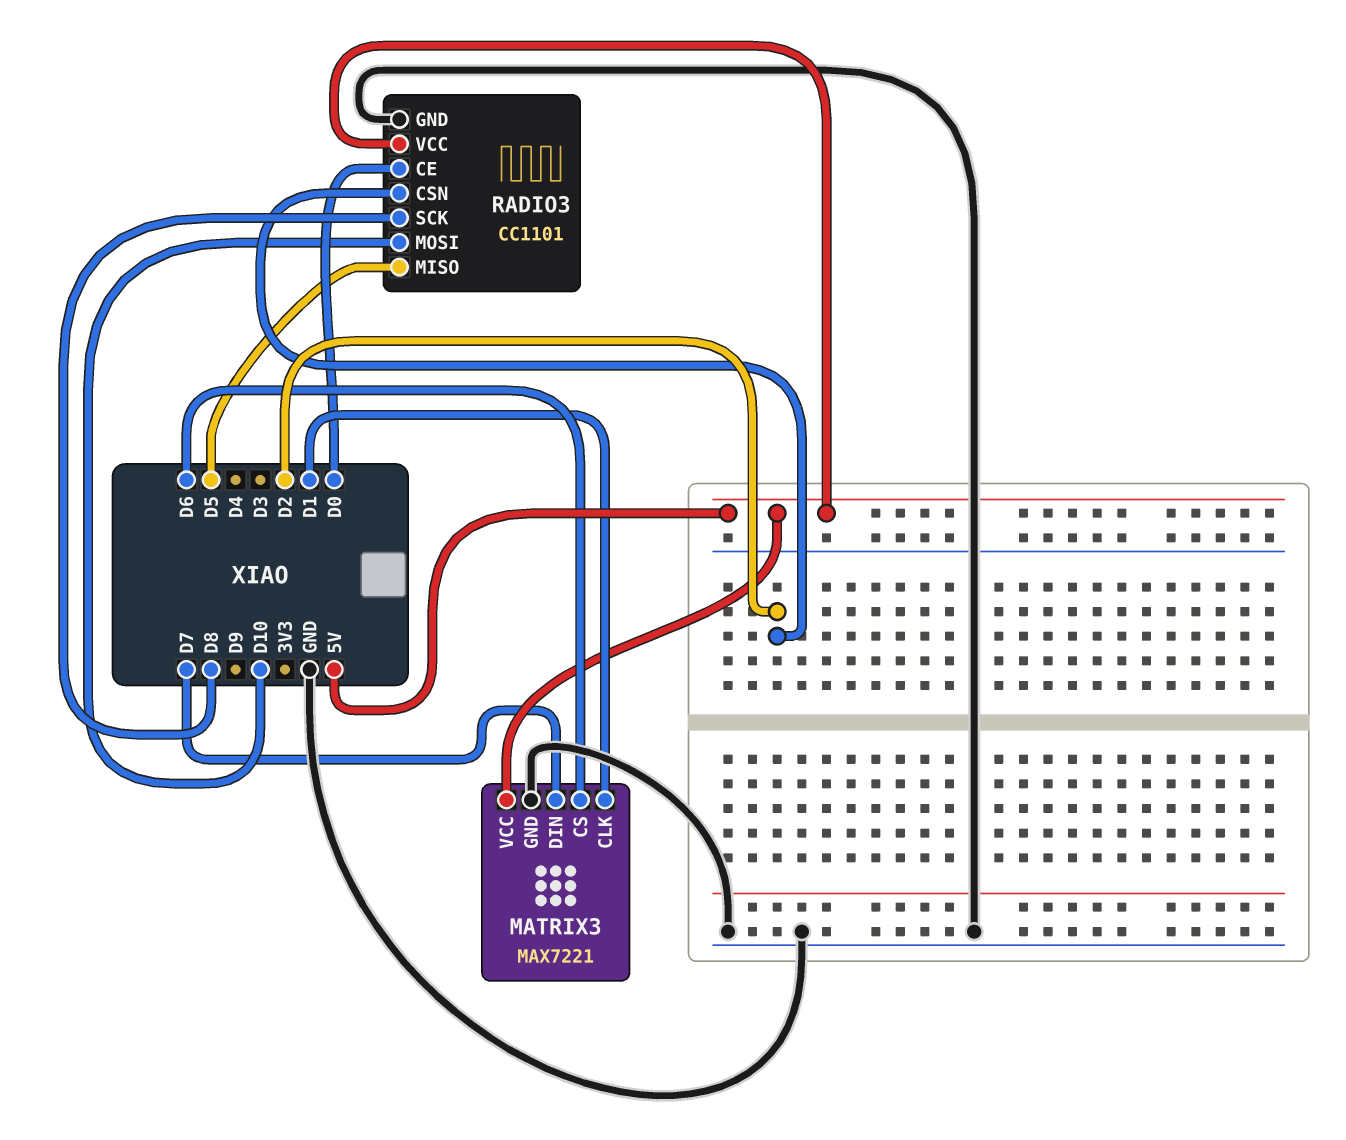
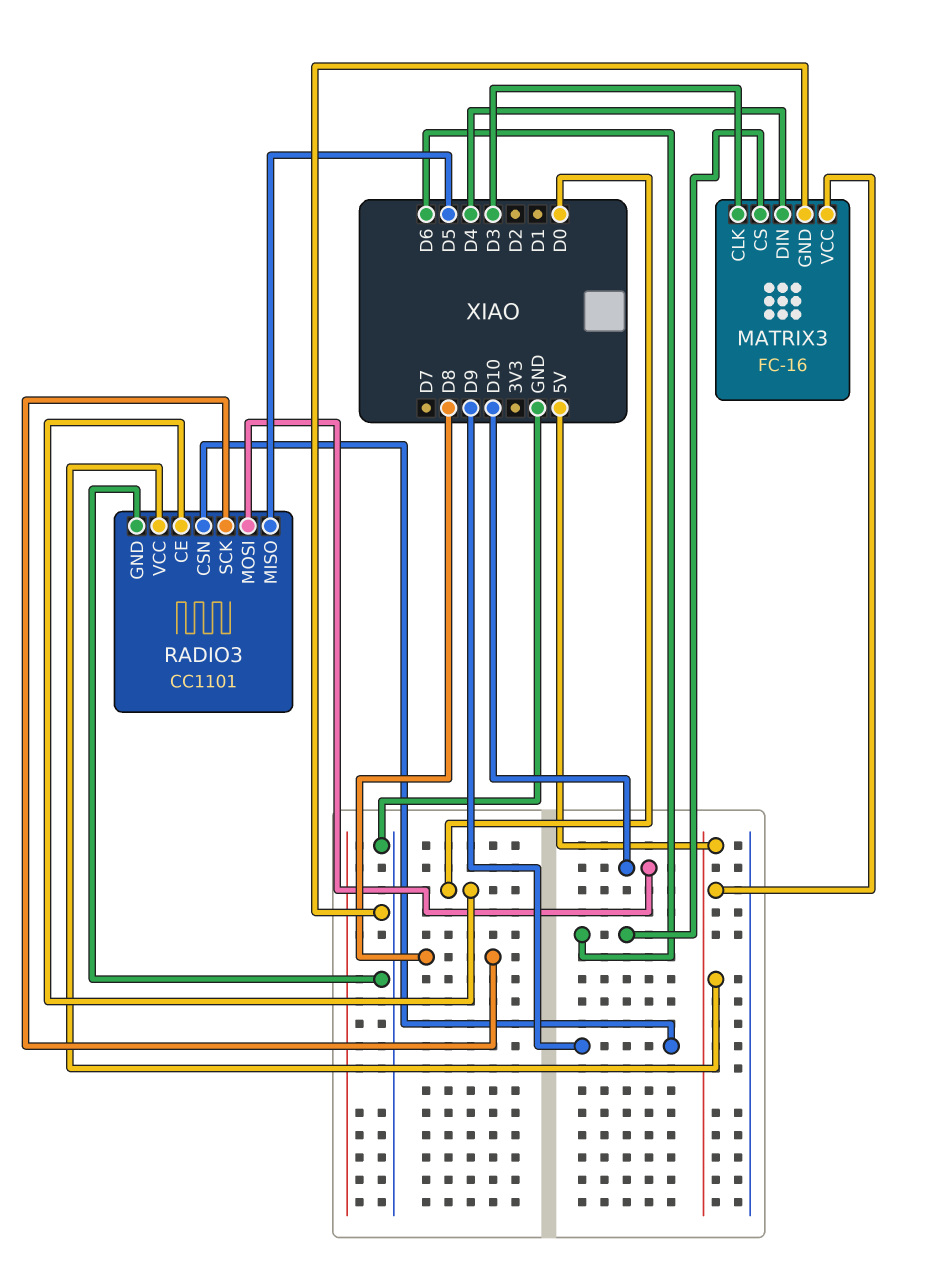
MATRIX3: MAX7221 -> FC-16
MATRIX3 pin CLK: D1 -> D3
MATRIX3 pin DIN: D7 -> D4
RADIO3 pin CSN: D2 -> D9

